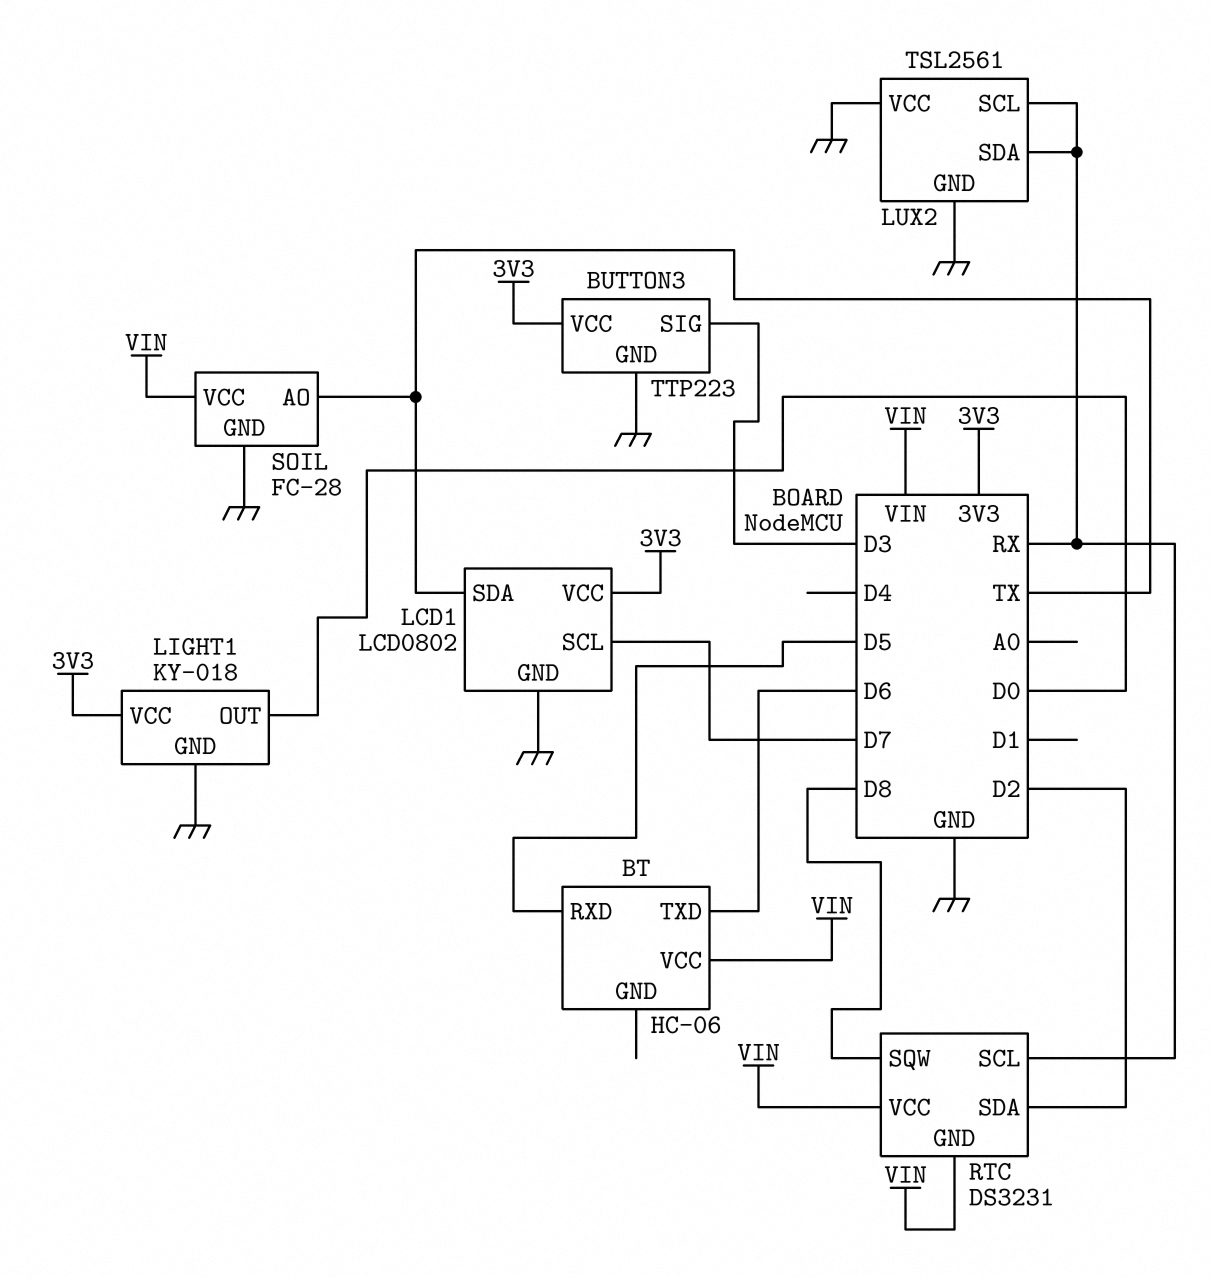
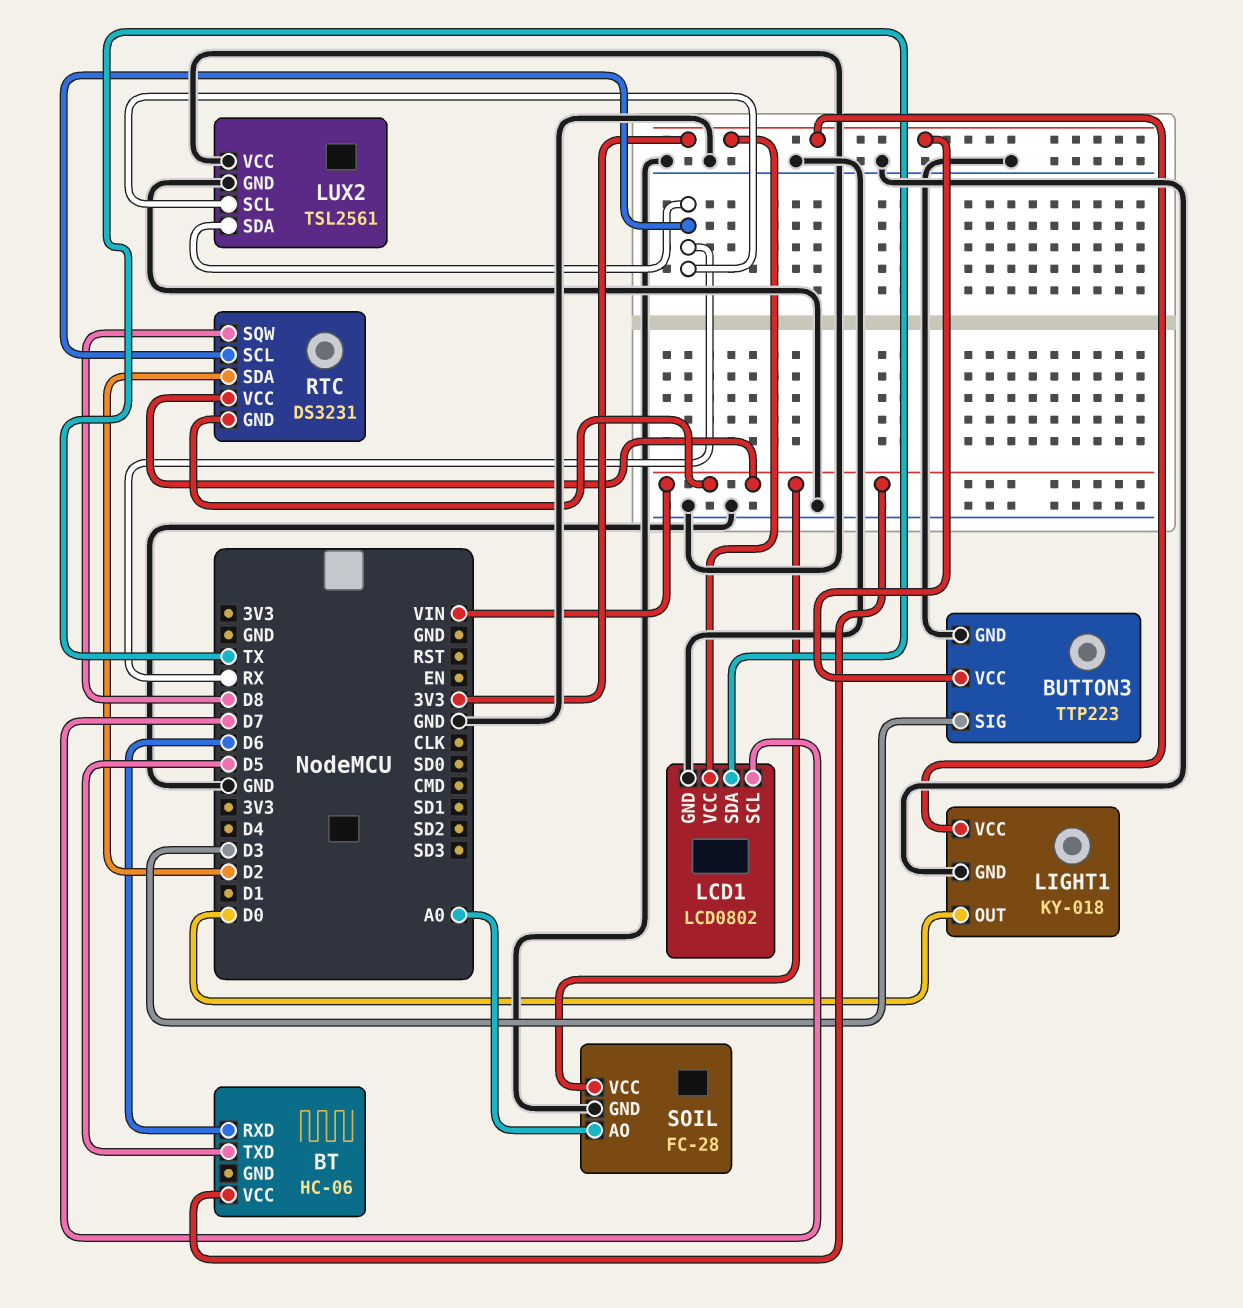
BT pin RXD: D5 -> D6
BT pin TXD: D6 -> D5
SOIL pin AO: TX -> A0

